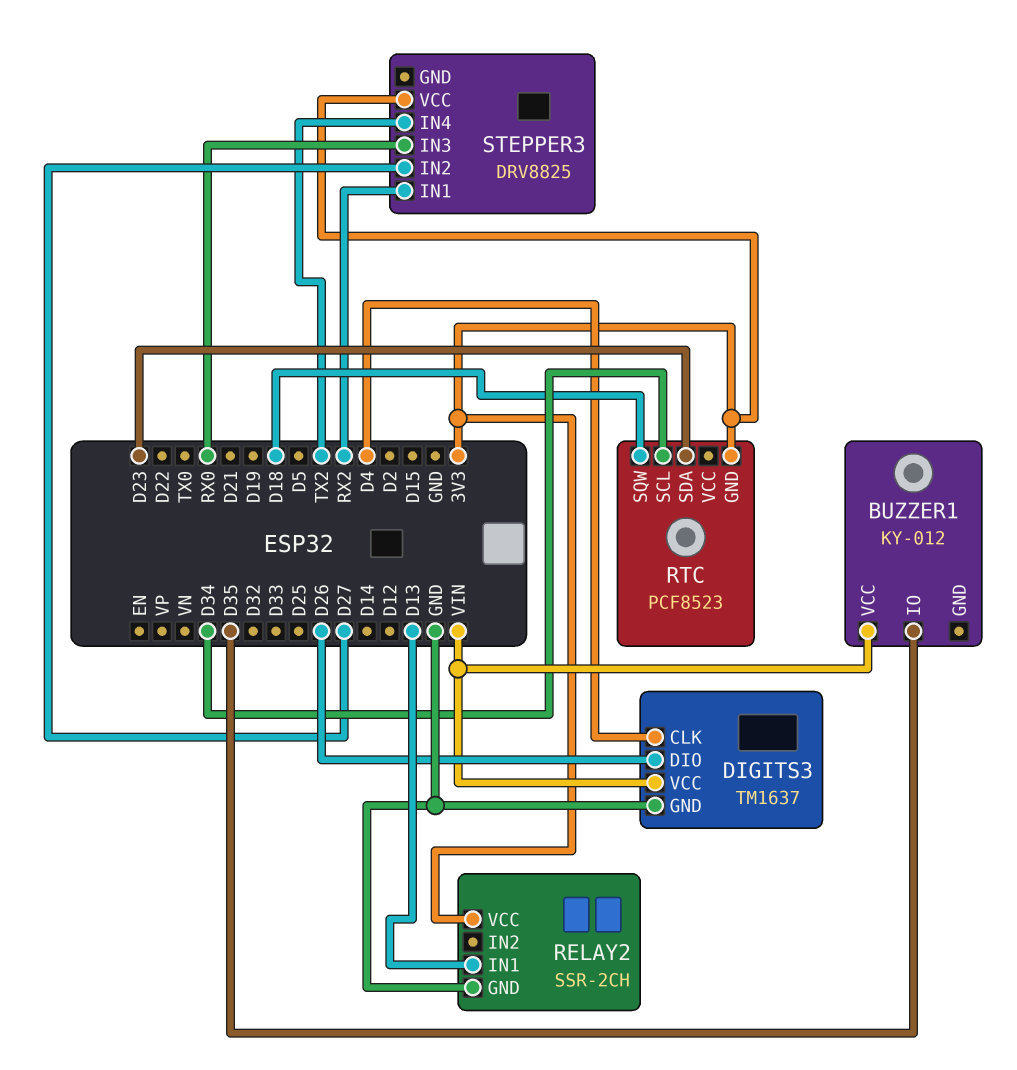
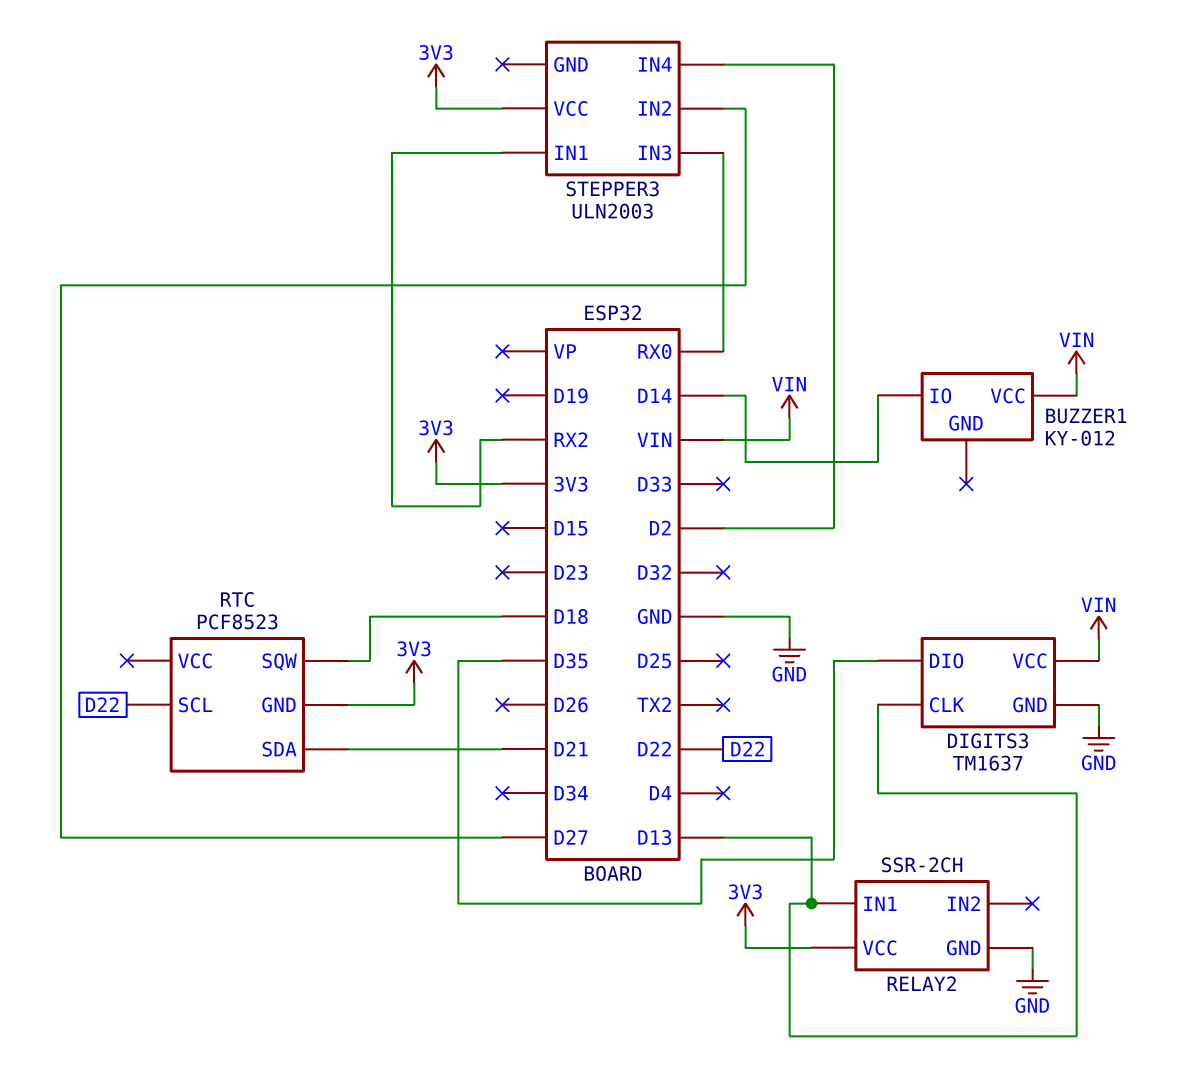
BUZZER1 pin IO: D35 -> D14
DIGITS3 pin CLK: D4 -> D13
DIGITS3 pin DIO: D26 -> D35
RTC pin SCL: D34 -> D22
RTC pin SDA: D23 -> D21
STEPPER3: DRV8825 -> ULN2003
STEPPER3 pin IN4: TX2 -> D2

